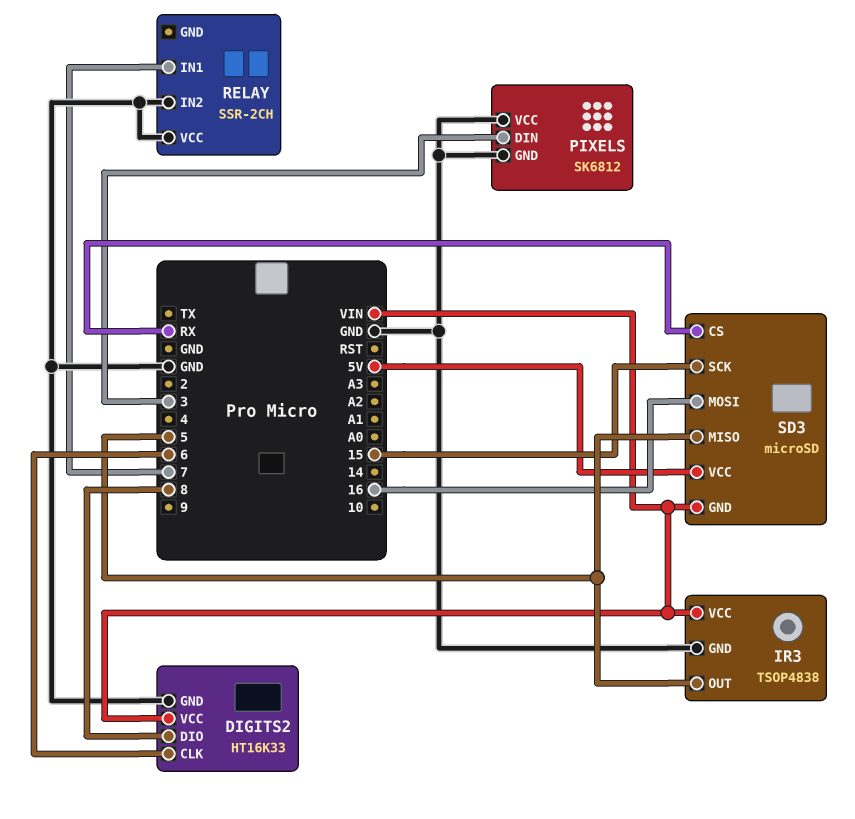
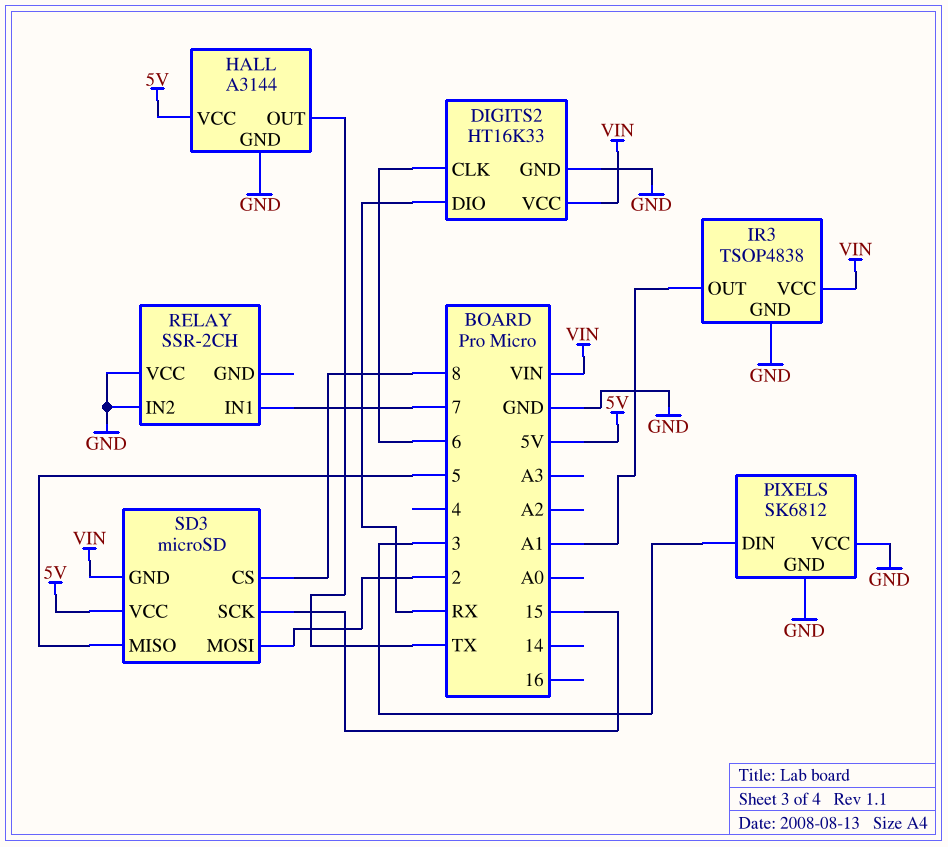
DIGITS2 pin DIO: 8 -> RX
HALL: none -> A3144
HALL pin GND: none -> GND
HALL pin OUT: none -> TX
HALL pin VCC: none -> 5V
IR3 pin OUT: 5 -> A1
SD3 pin CS: RX -> 8
SD3 pin MOSI: 16 -> 2

